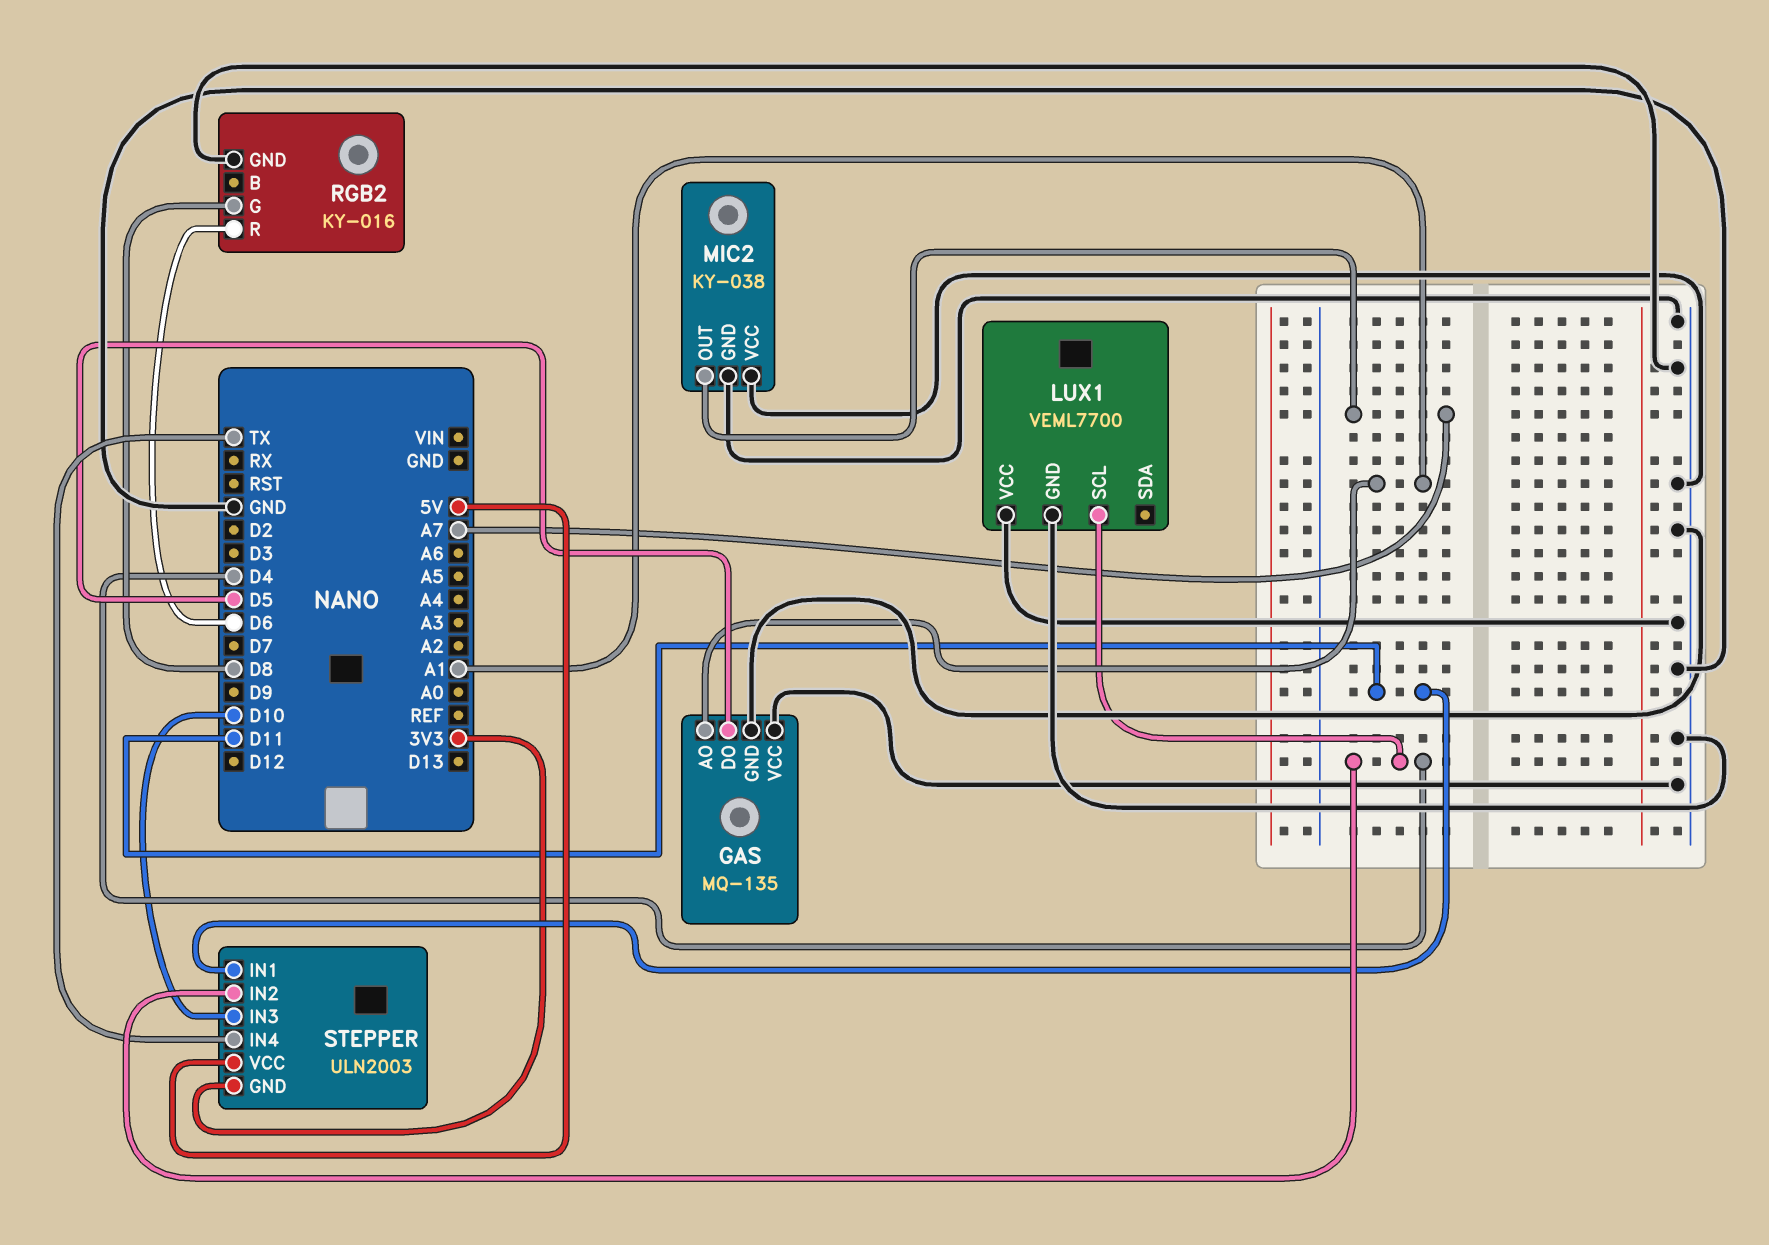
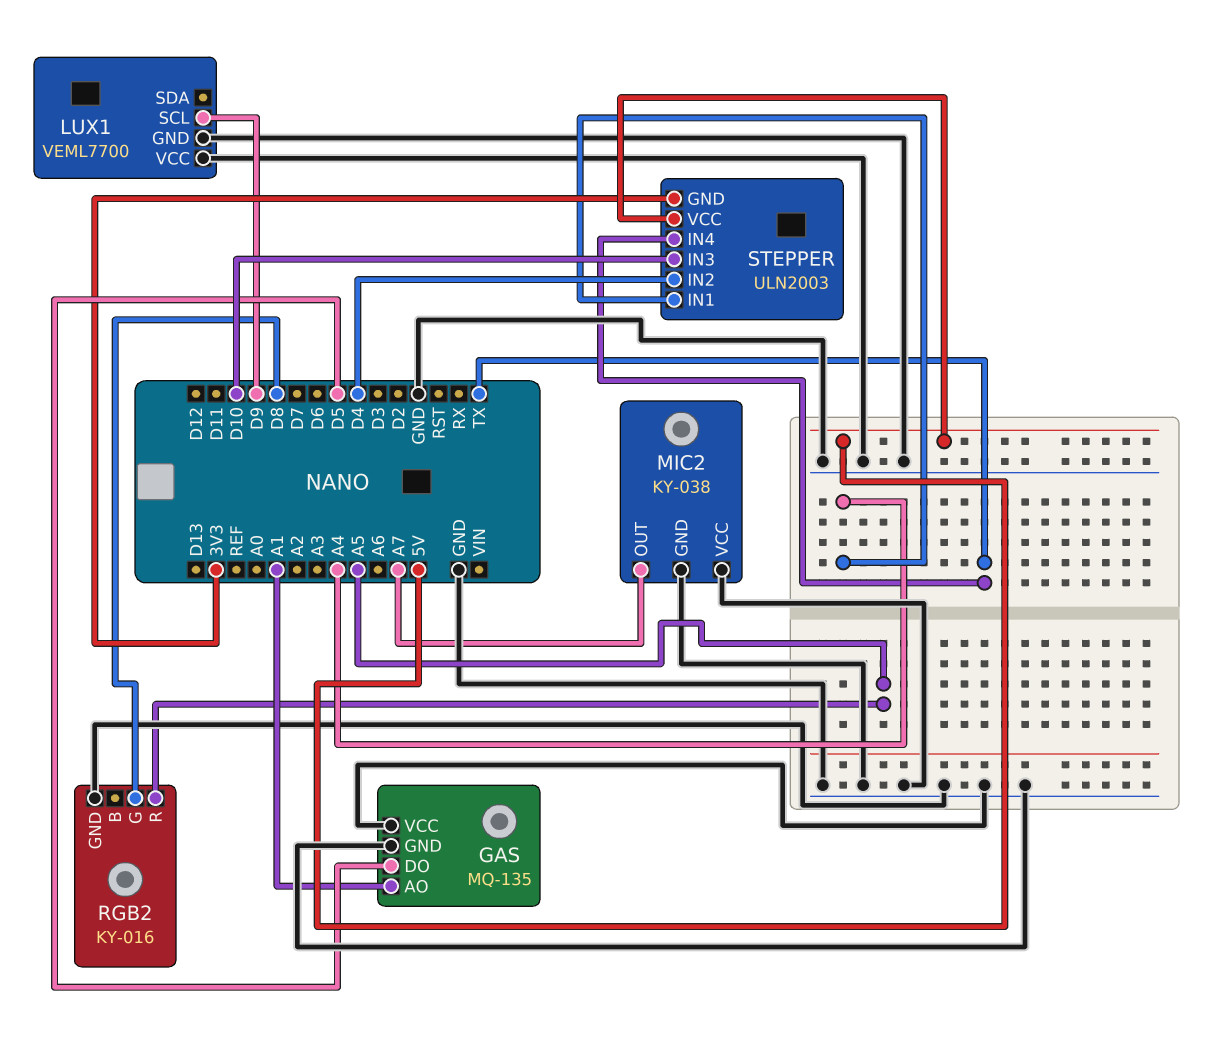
LUX1 pin SCL: D4 -> D9
RGB2 pin R: D6 -> A5
STEPPER pin IN1: D11 -> A4

